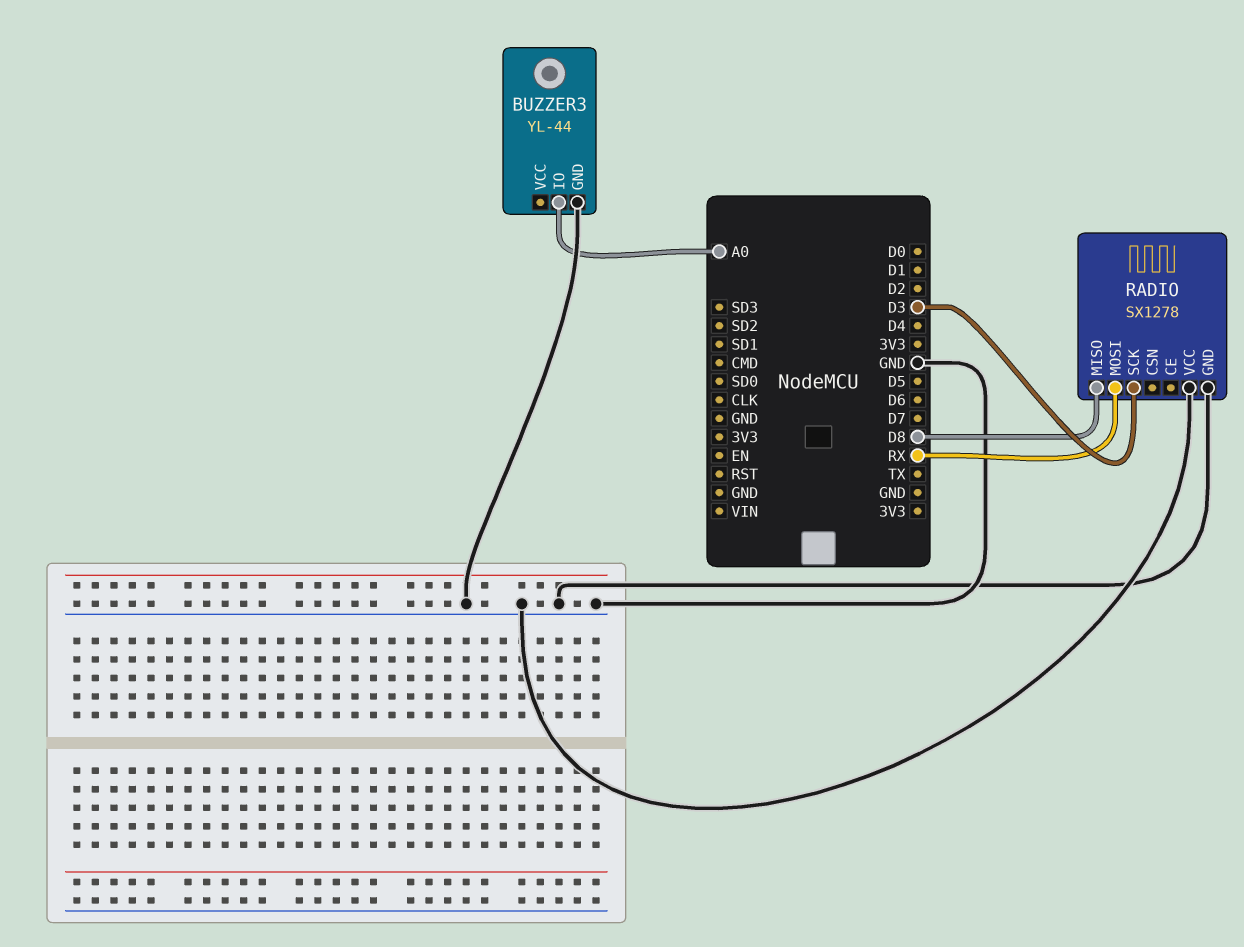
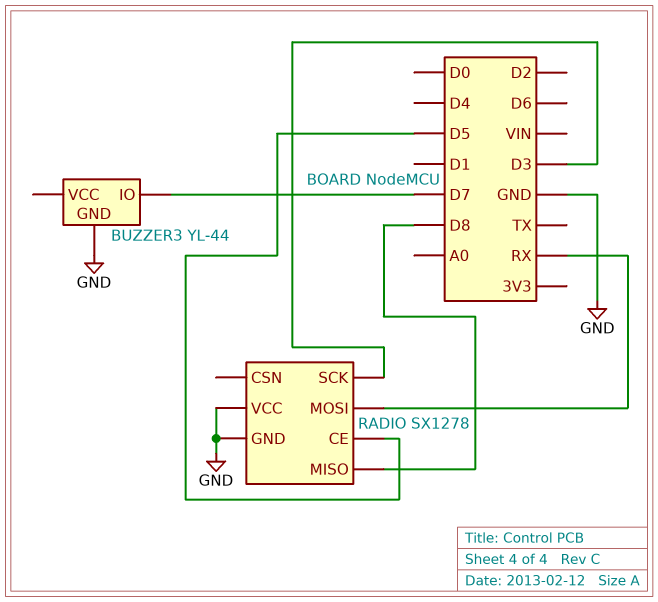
BUZZER3 pin IO: A0 -> D7
RADIO pin CE: none -> D5

